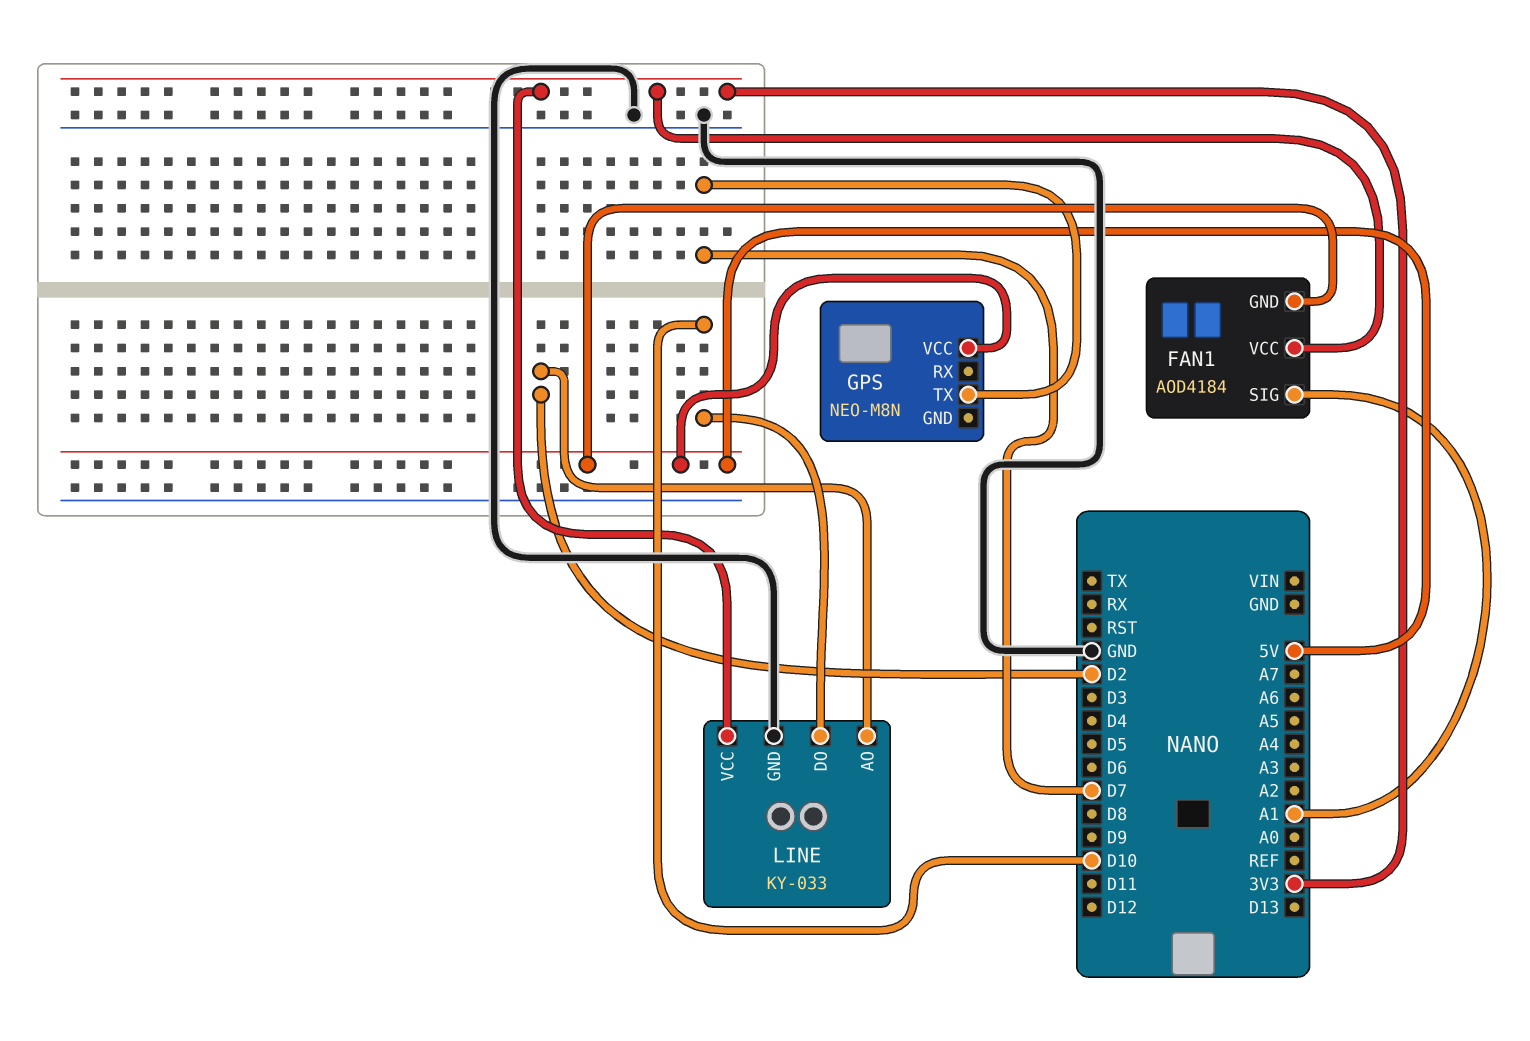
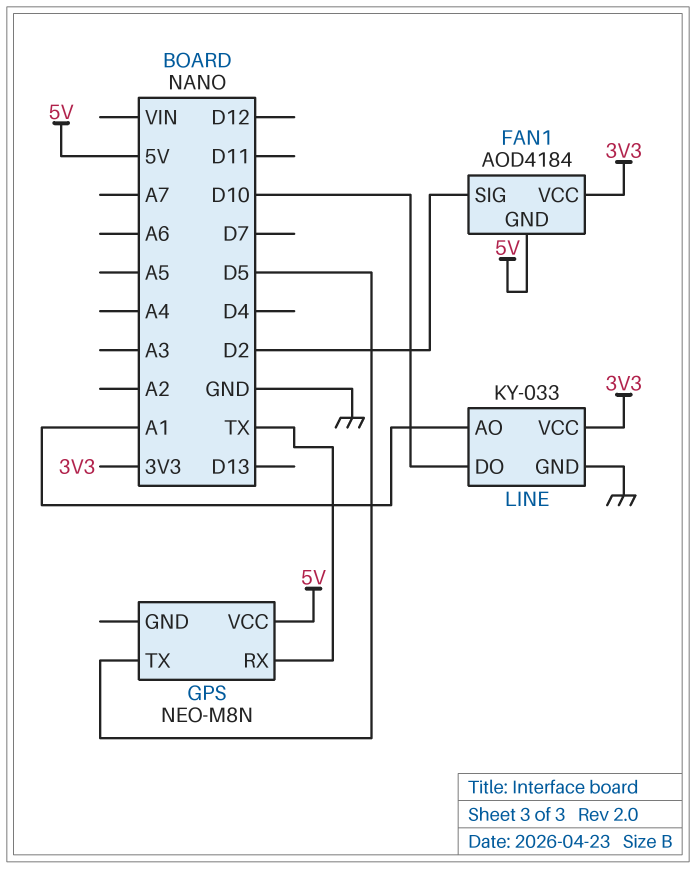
FAN1 pin SIG: A1 -> D2
GPS pin RX: none -> TX
GPS pin TX: D7 -> D5
LINE pin AO: D2 -> A1

